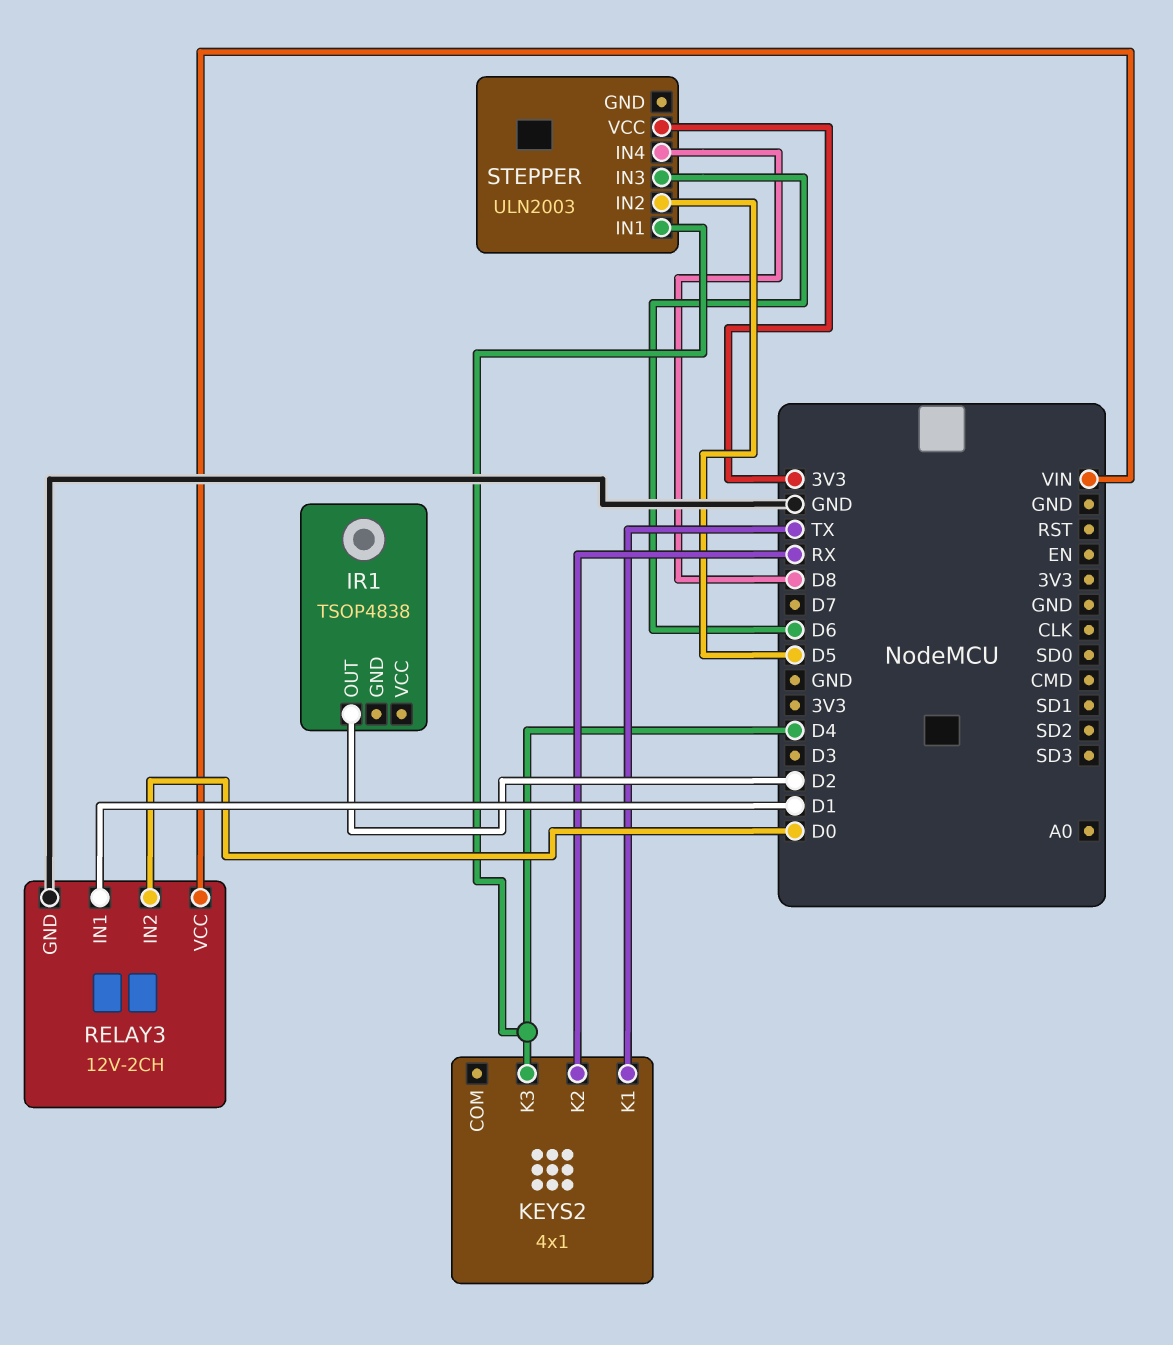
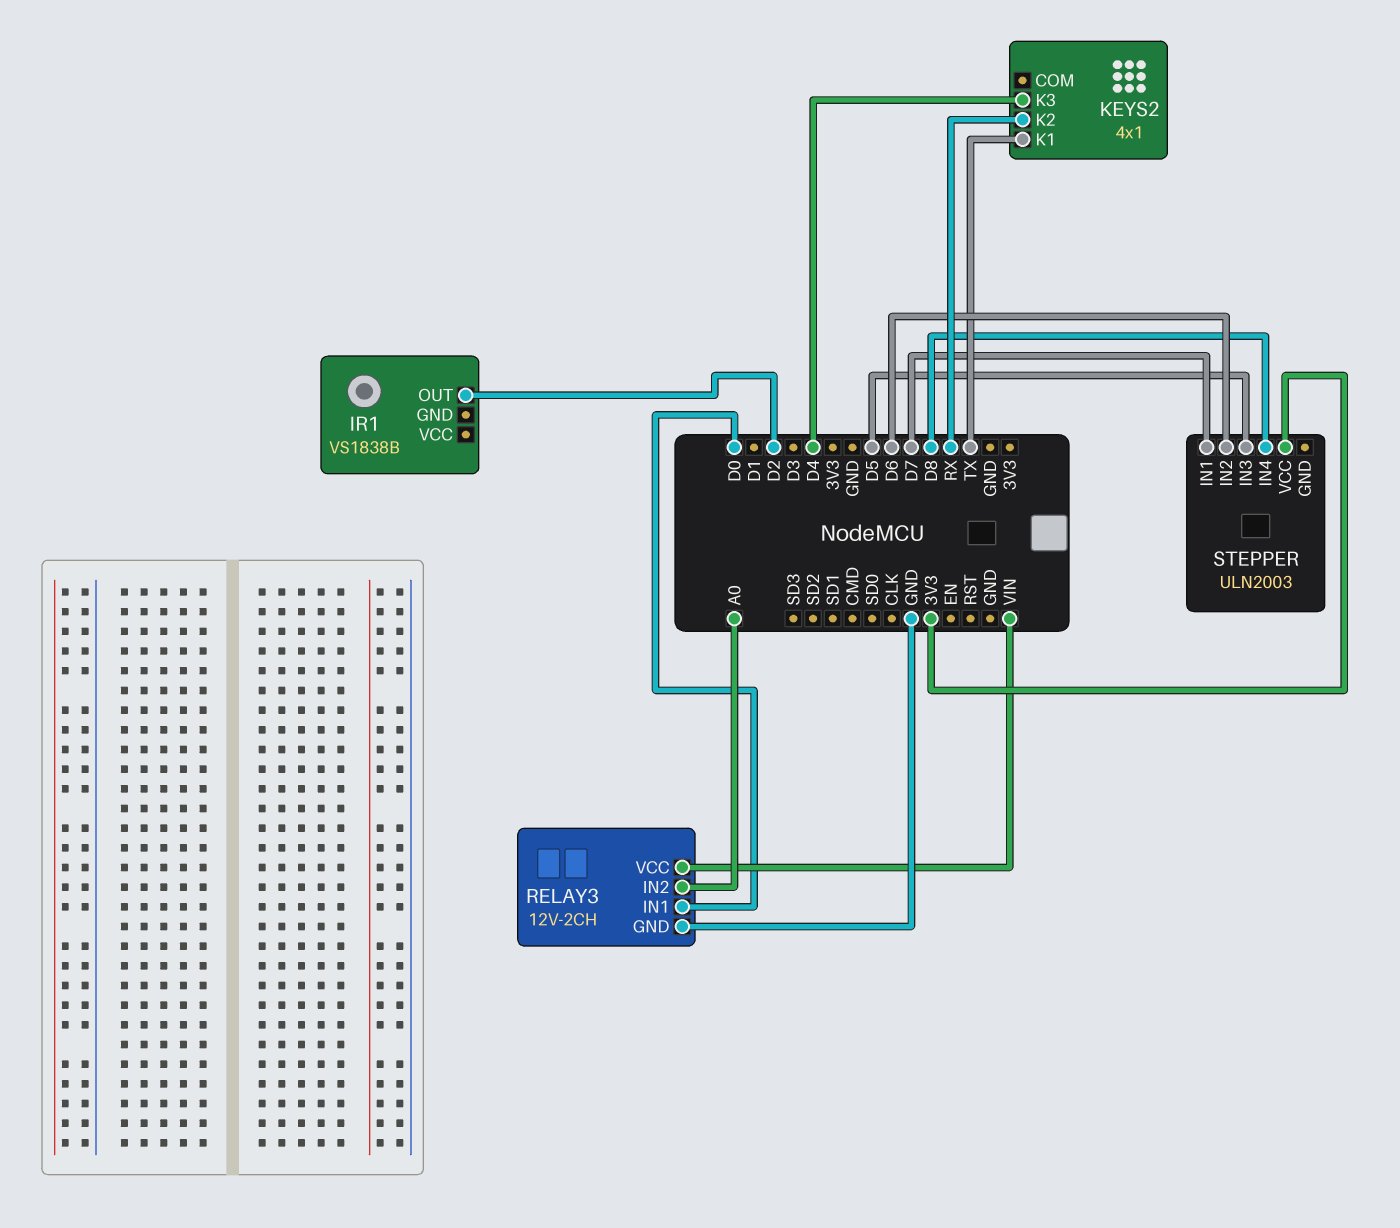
IR1: TSOP4838 -> VS1838B
RELAY3 pin IN1: D1 -> D0
RELAY3 pin IN2: D0 -> A0
STEPPER pin IN1: D4 -> D7
STEPPER pin IN2: D5 -> D6
STEPPER pin IN3: D6 -> D5

